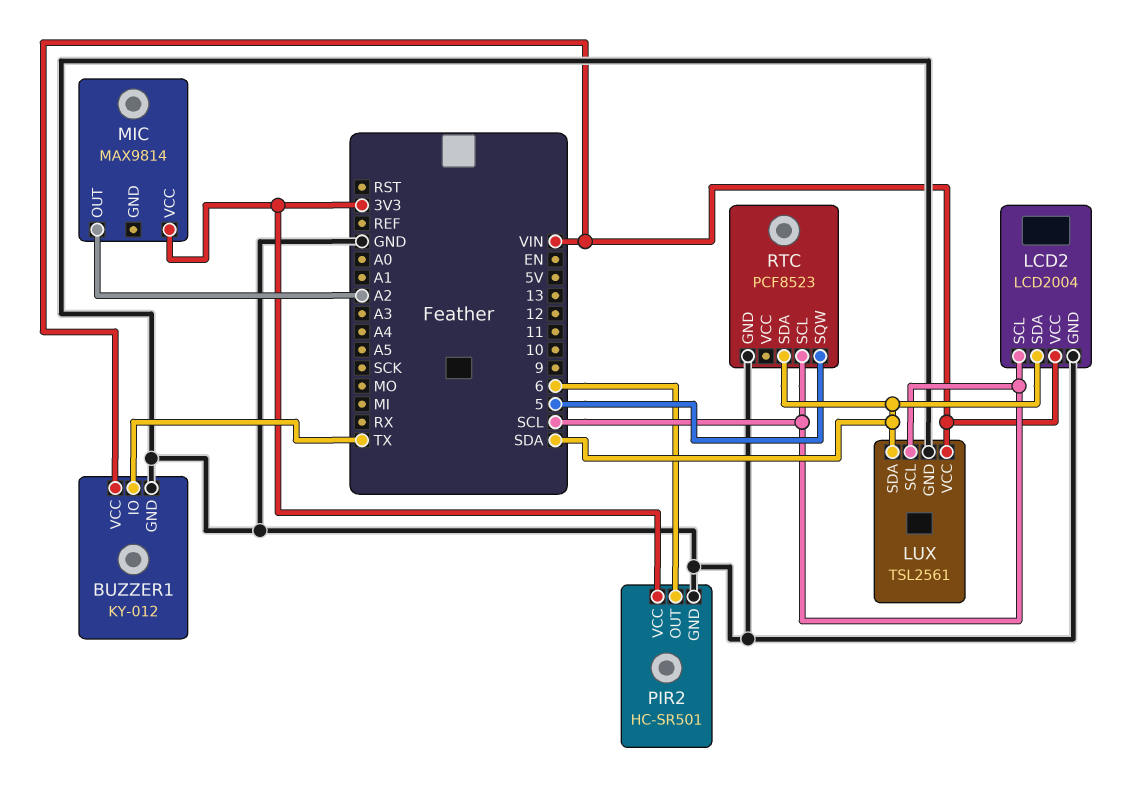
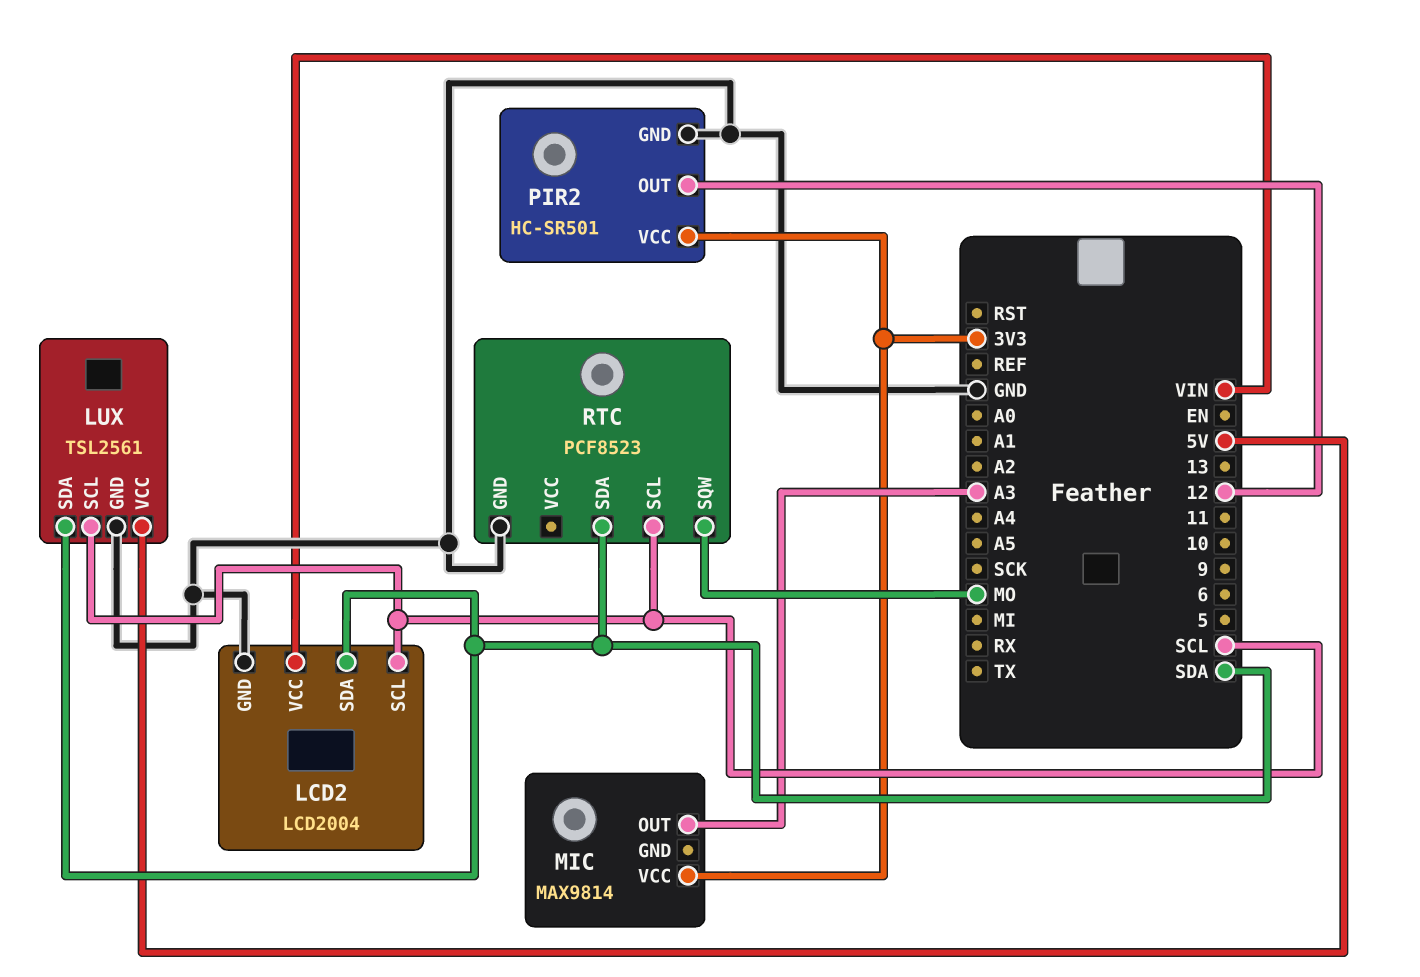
BUZZER1: KY-012 -> none
BUZZER1 pin GND: GND -> none
BUZZER1 pin IO: TX -> none
BUZZER1 pin VCC: VIN -> none
LUX pin VCC: VIN -> 5V
MIC pin OUT: A2 -> A3
PIR2 pin OUT: 6 -> 12
RTC pin SQW: 5 -> MO

